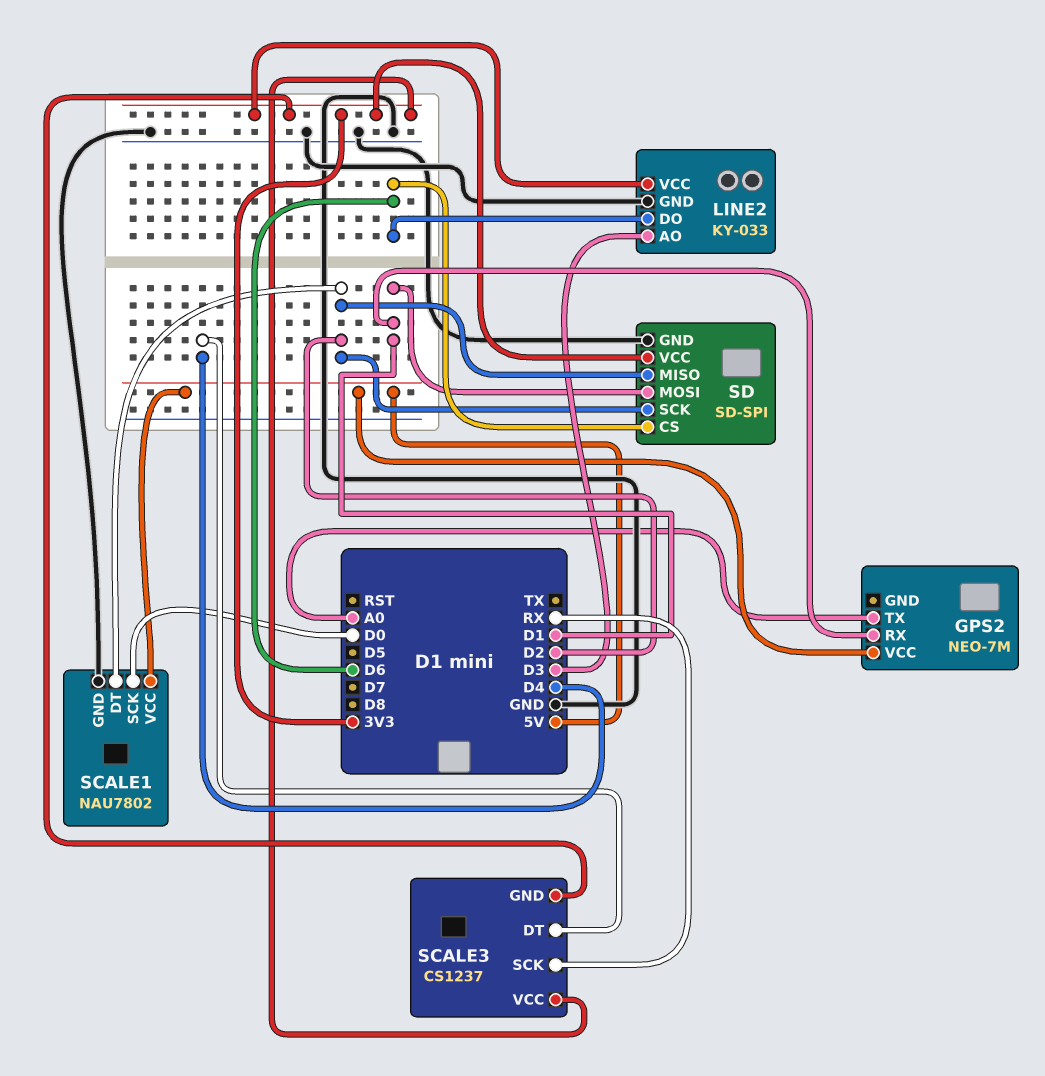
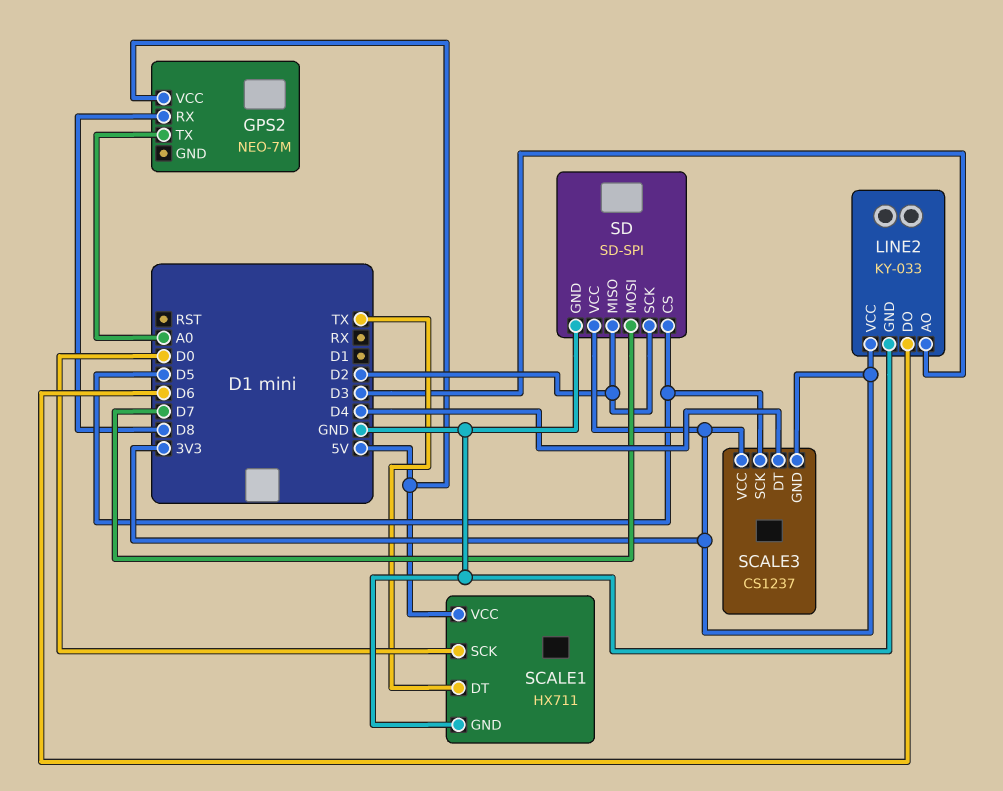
GPS2 pin RX: D1 -> D8
SCALE1: NAU7802 -> HX711
SCALE1 pin DT: D2 -> TX
SCALE3 pin SCK: RX -> D5
SD pin CS: D6 -> D5
SD pin MOSI: D1 -> D7

